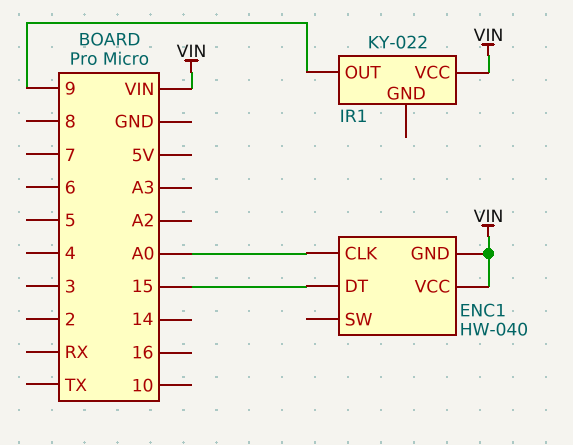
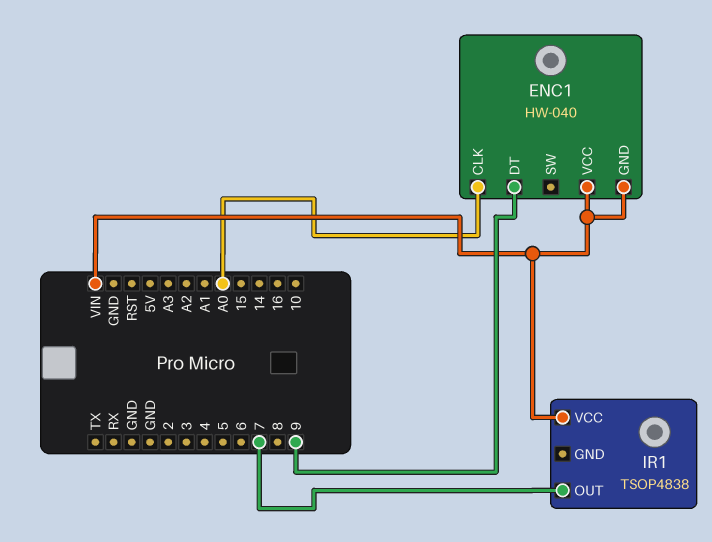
ENC1 pin DT: 15 -> 9
IR1: KY-022 -> TSOP4838
IR1 pin OUT: 9 -> 7

